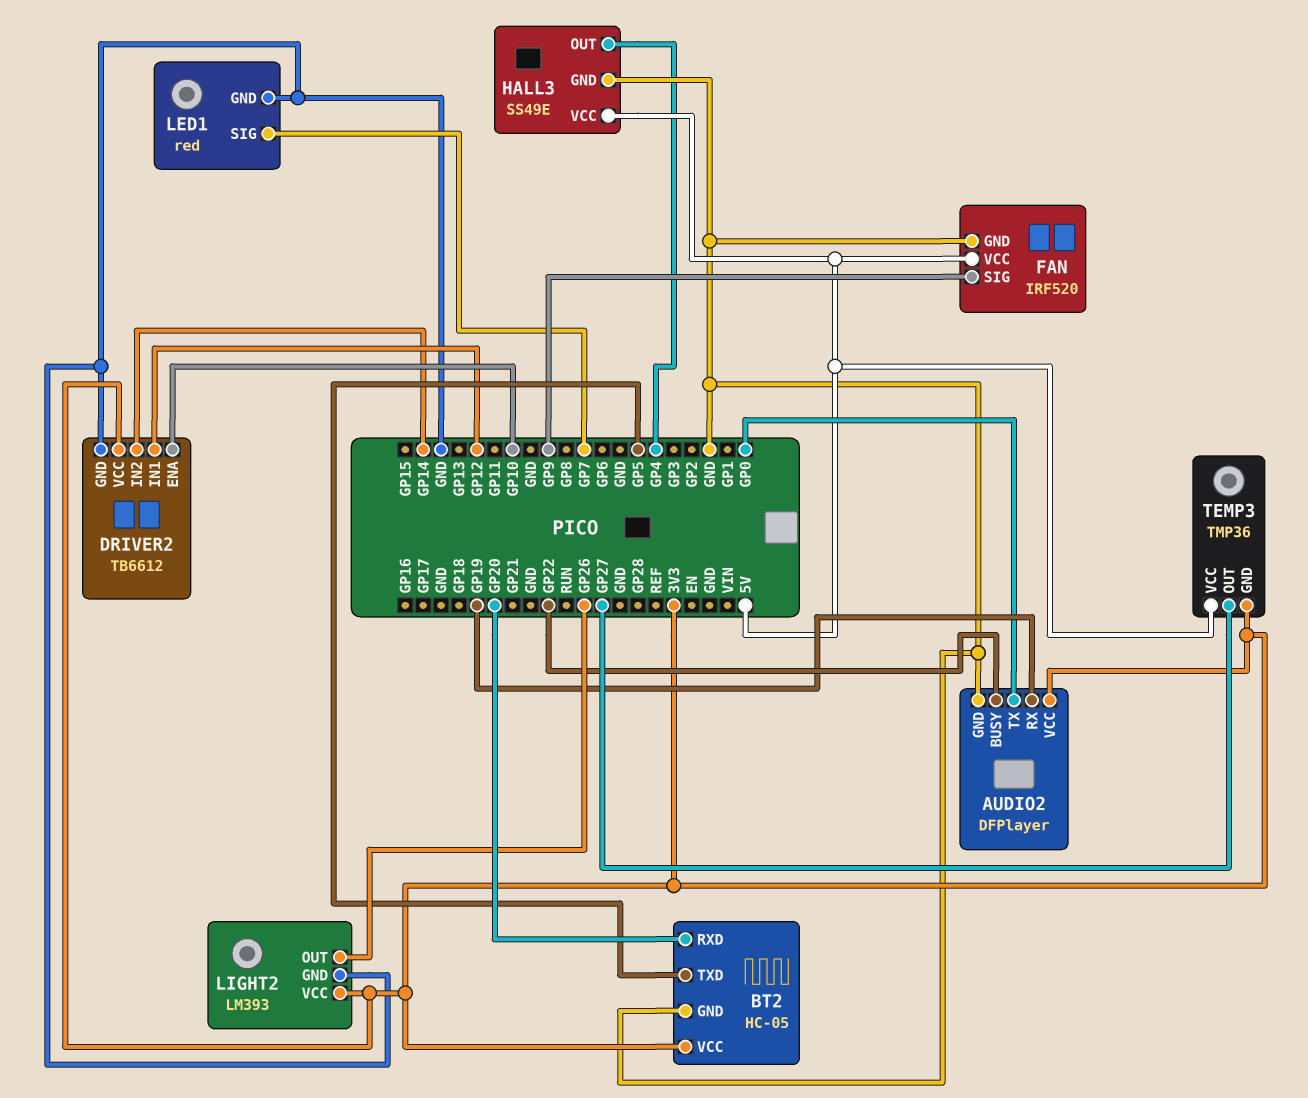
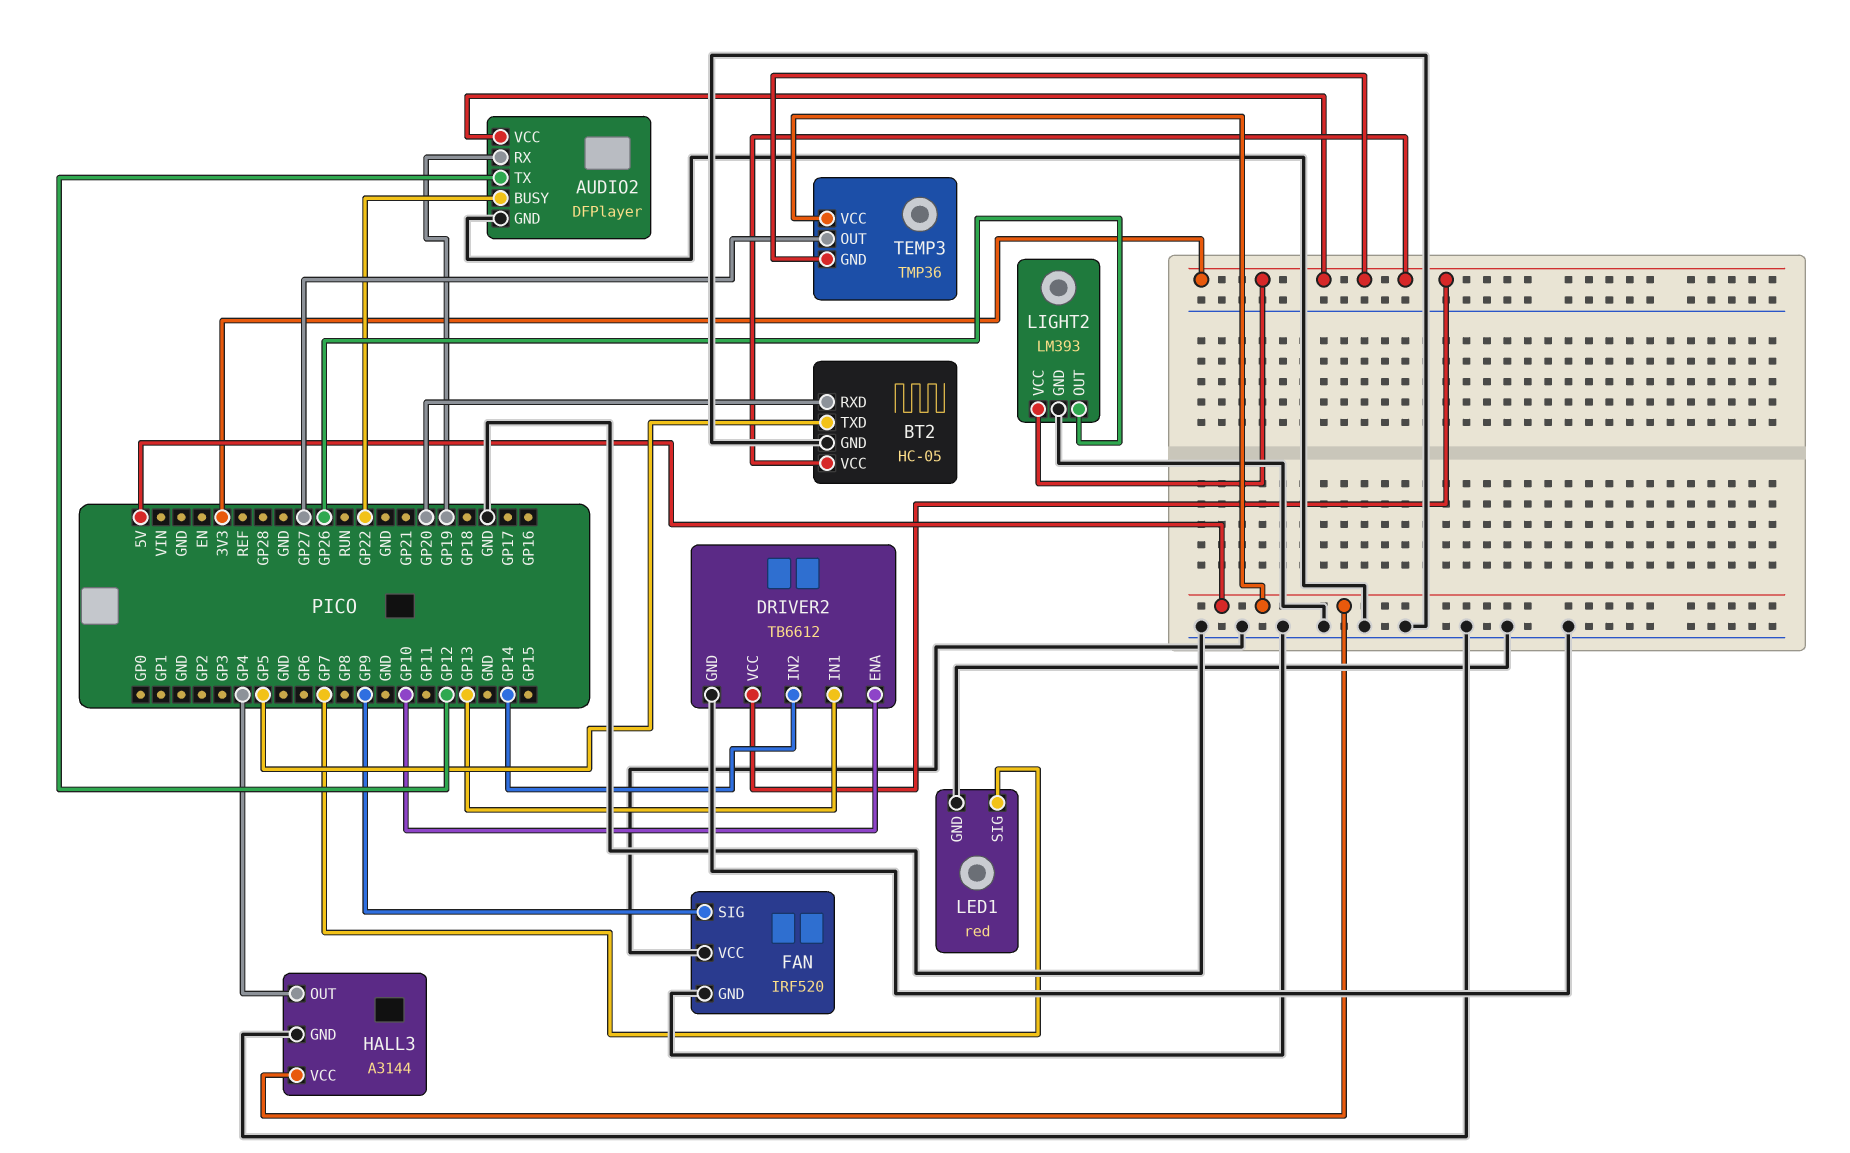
AUDIO2 pin TX: GP0 -> GP12
DRIVER2 pin IN1: GP12 -> GP13
FAN pin VCC: 5V -> GND
HALL3: SS49E -> A3144

